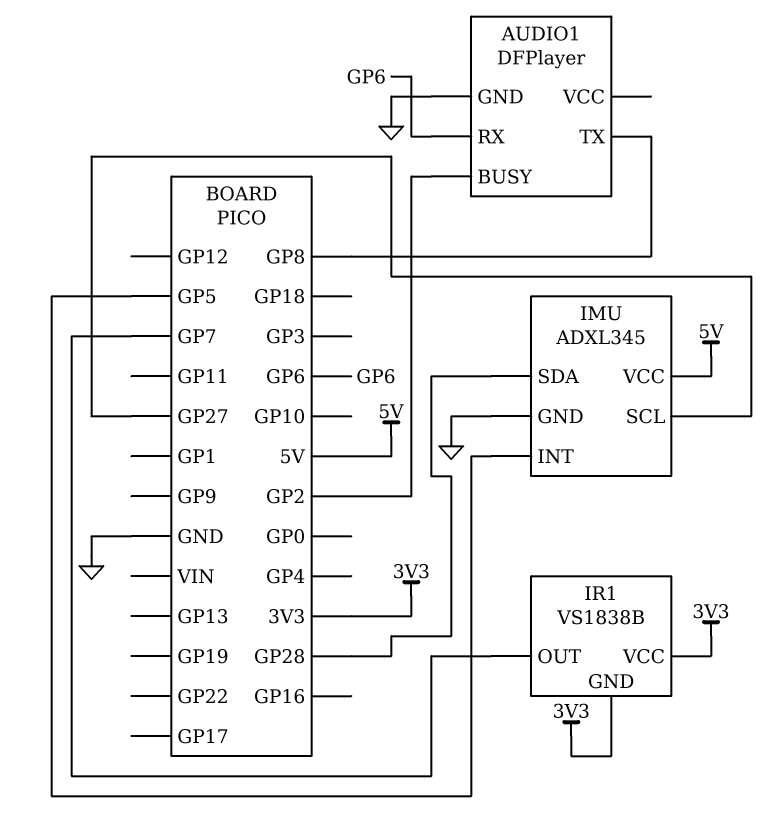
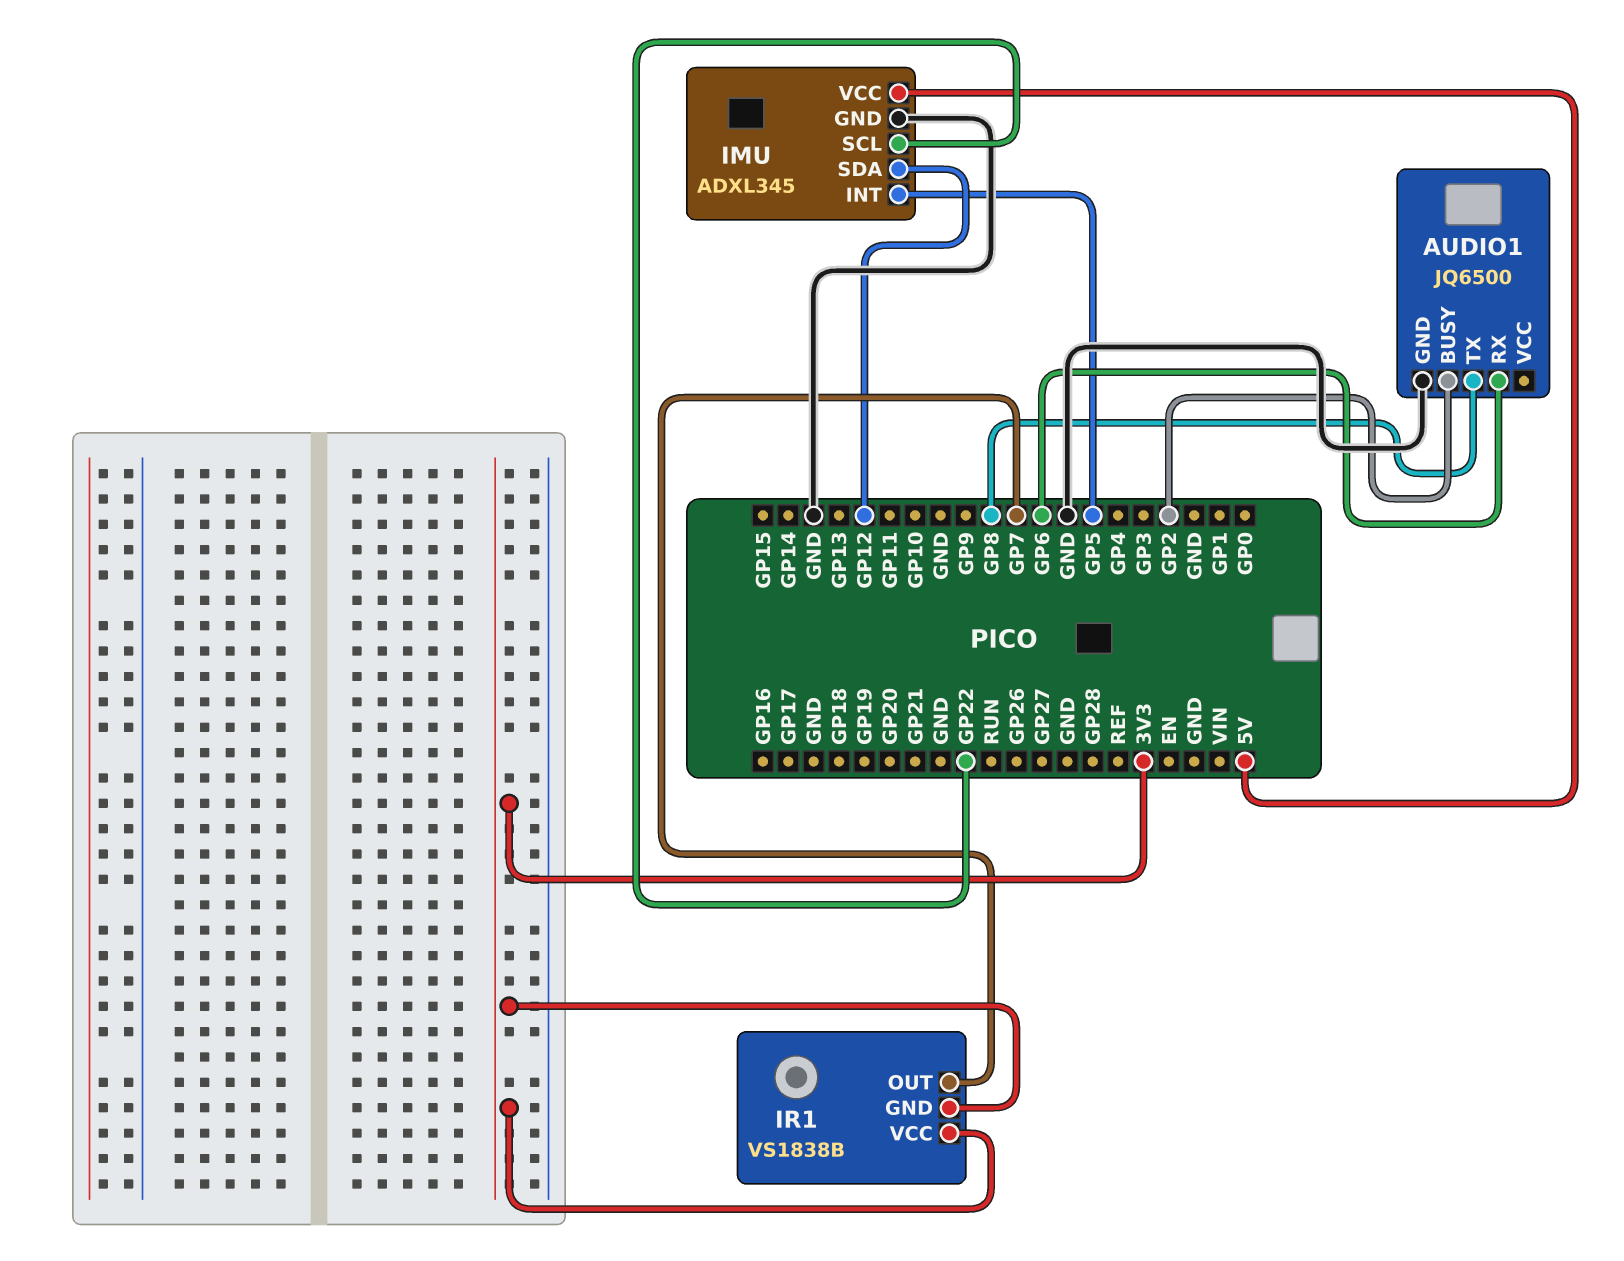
AUDIO1: DFPlayer -> JQ6500
IMU pin SCL: GP27 -> GP22
IMU pin SDA: GP28 -> GP12

